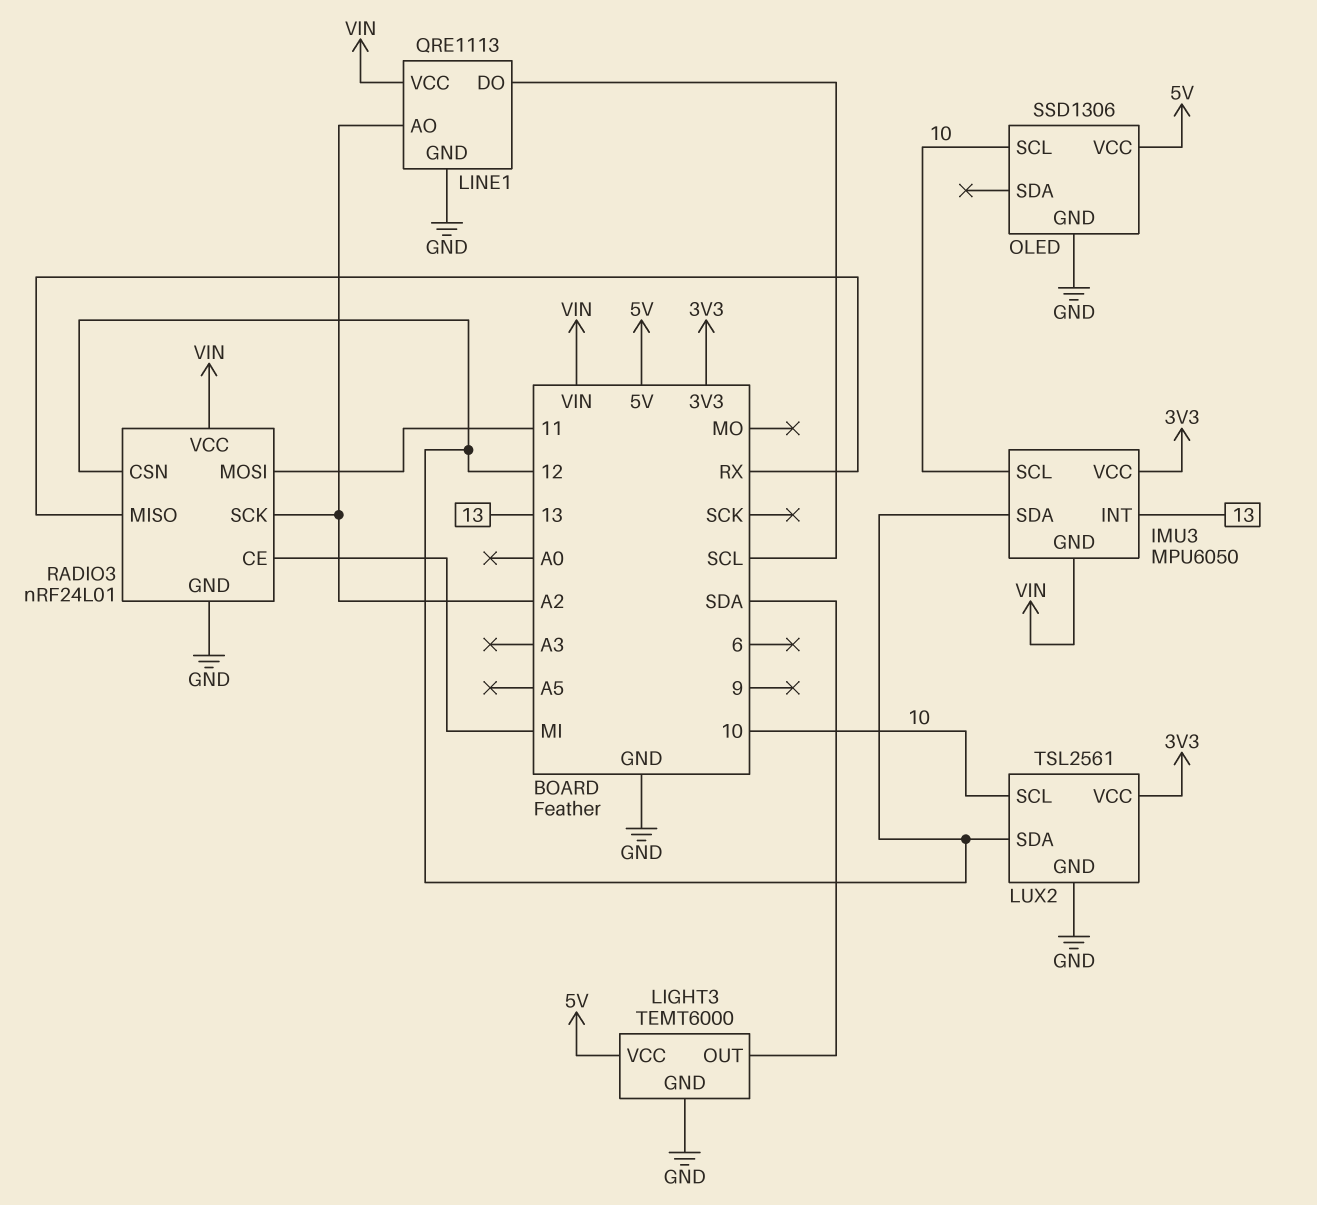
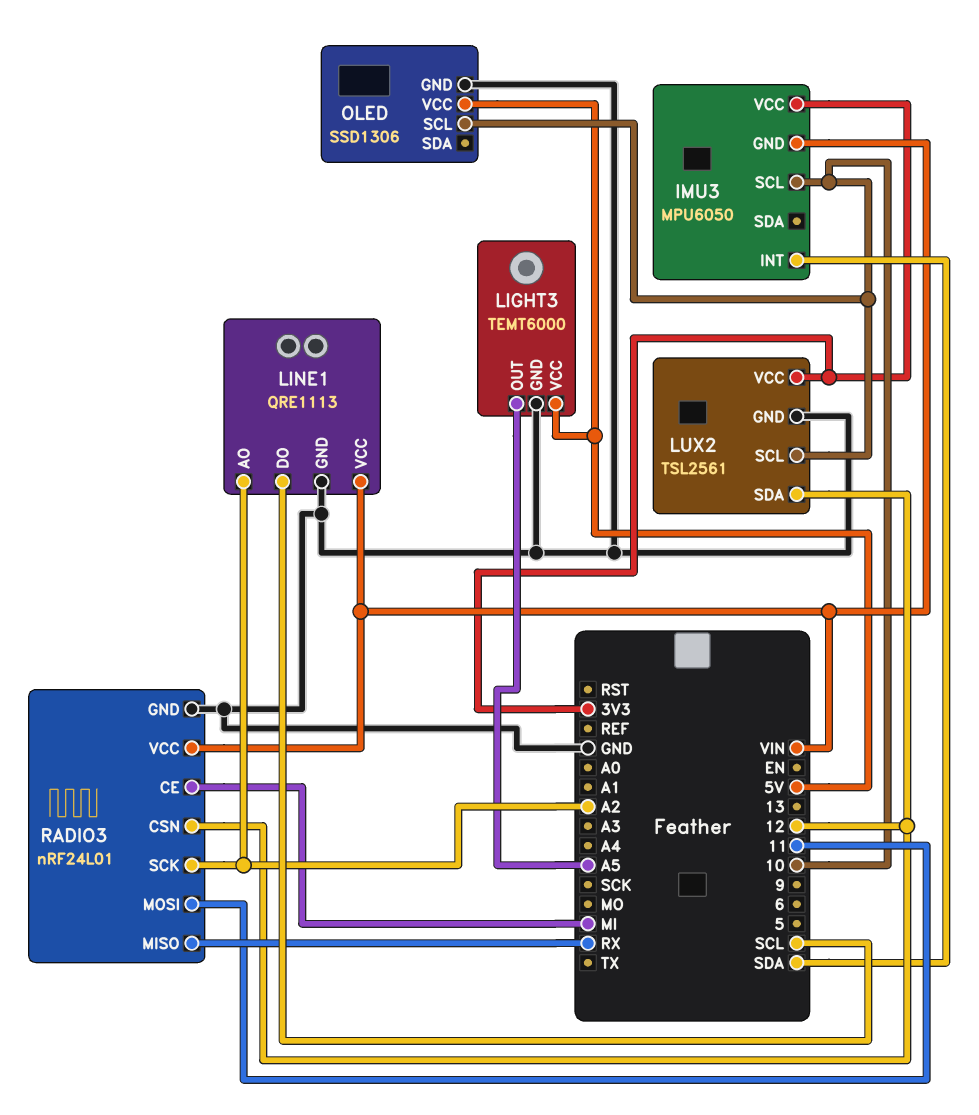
IMU3 pin INT: 13 -> SDA
IMU3 pin SDA: 12 -> none
LIGHT3 pin OUT: SDA -> A5

